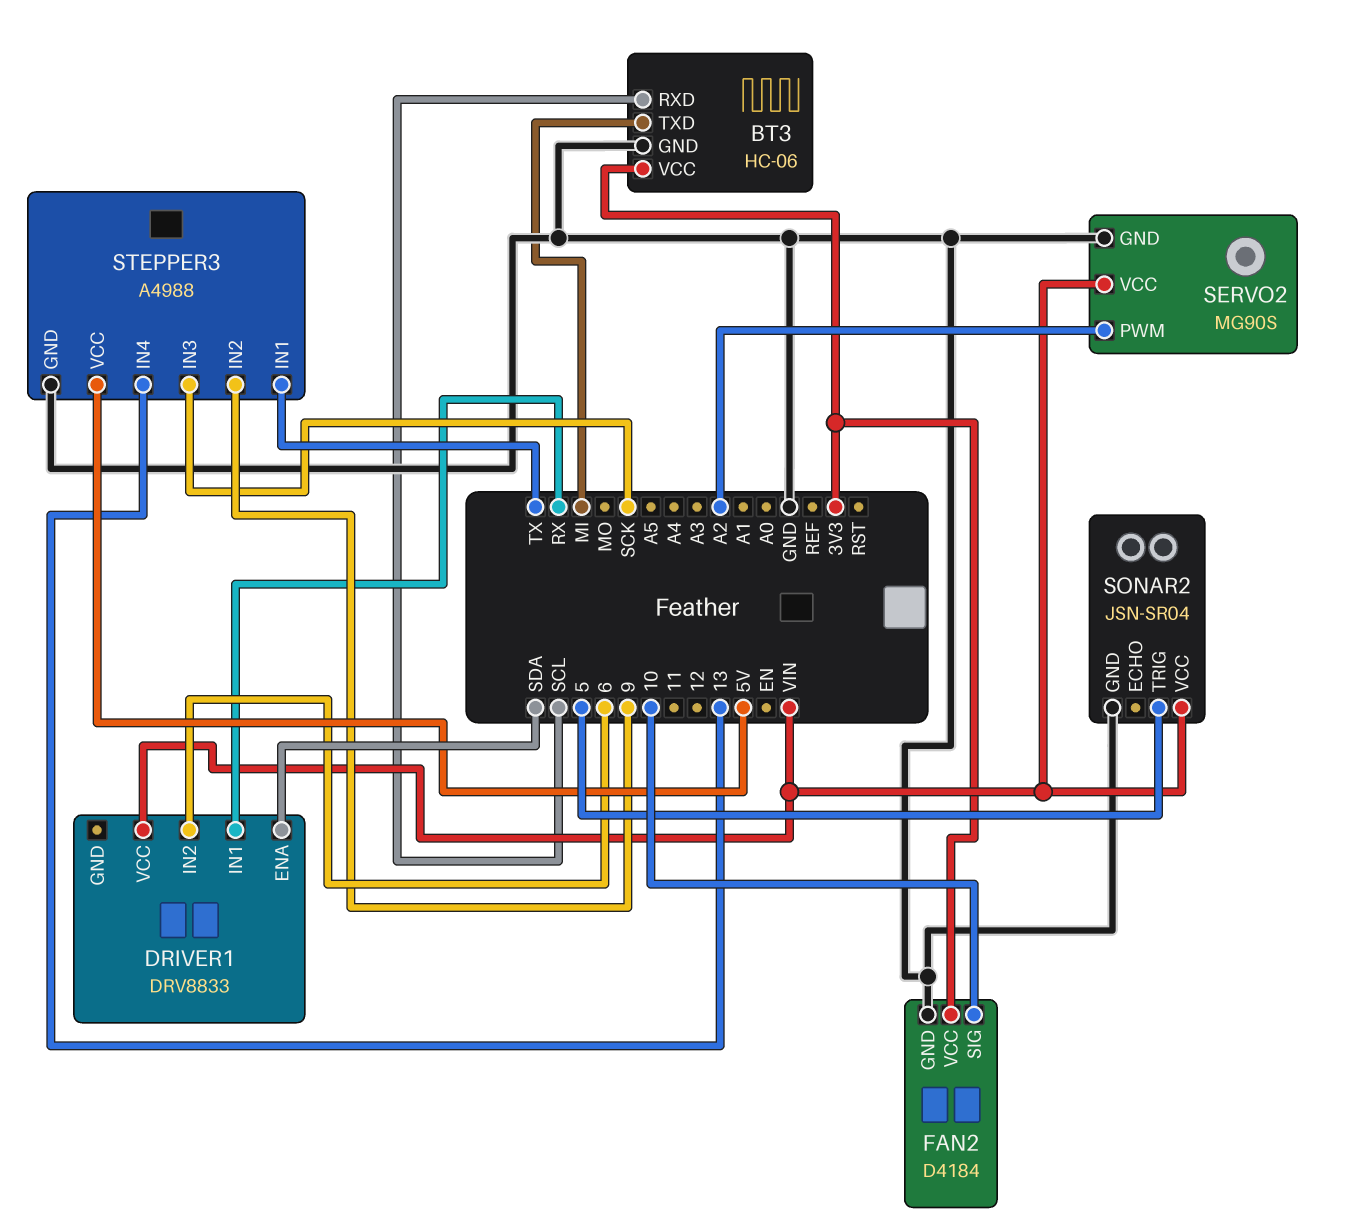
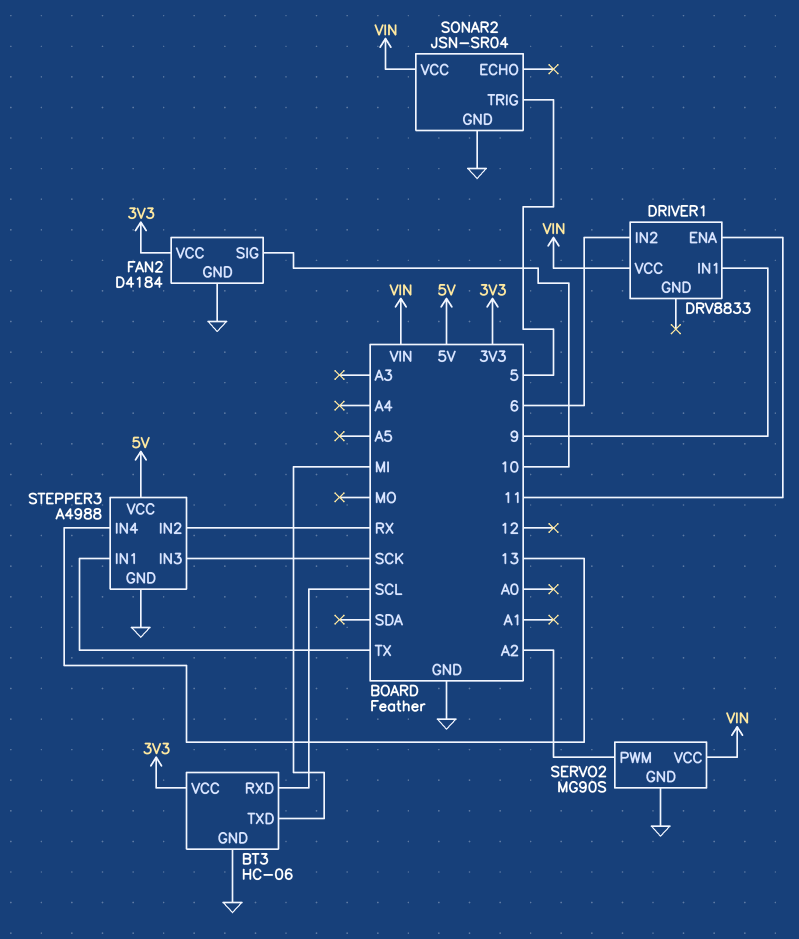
DRIVER1 pin ENA: SDA -> 11
DRIVER1 pin IN1: RX -> 9
STEPPER3 pin IN2: 9 -> RX

